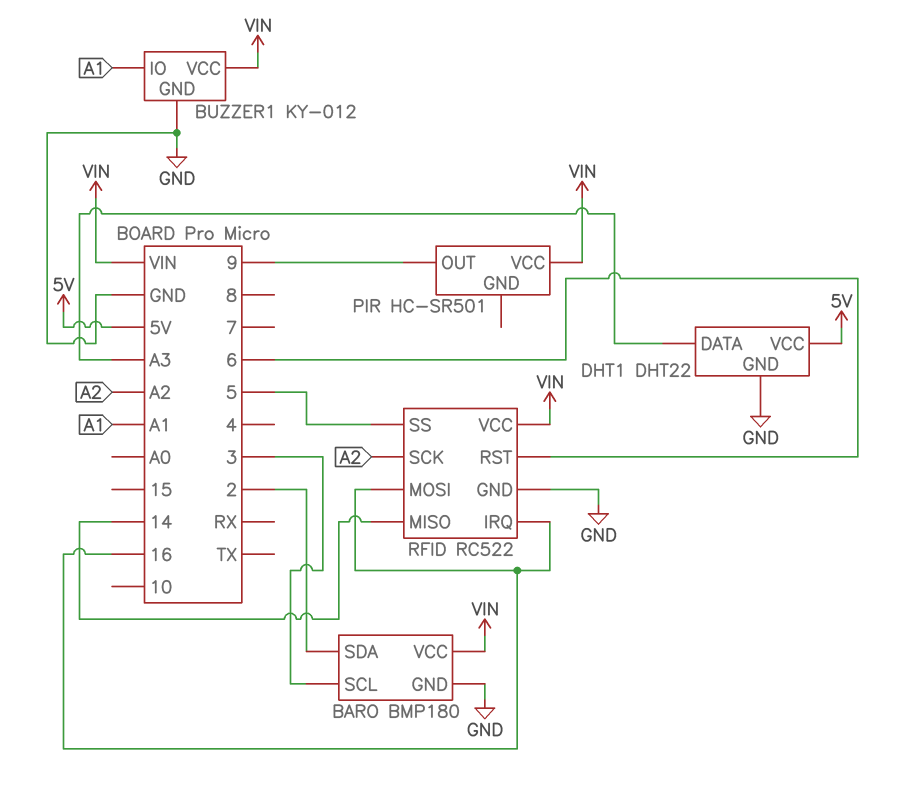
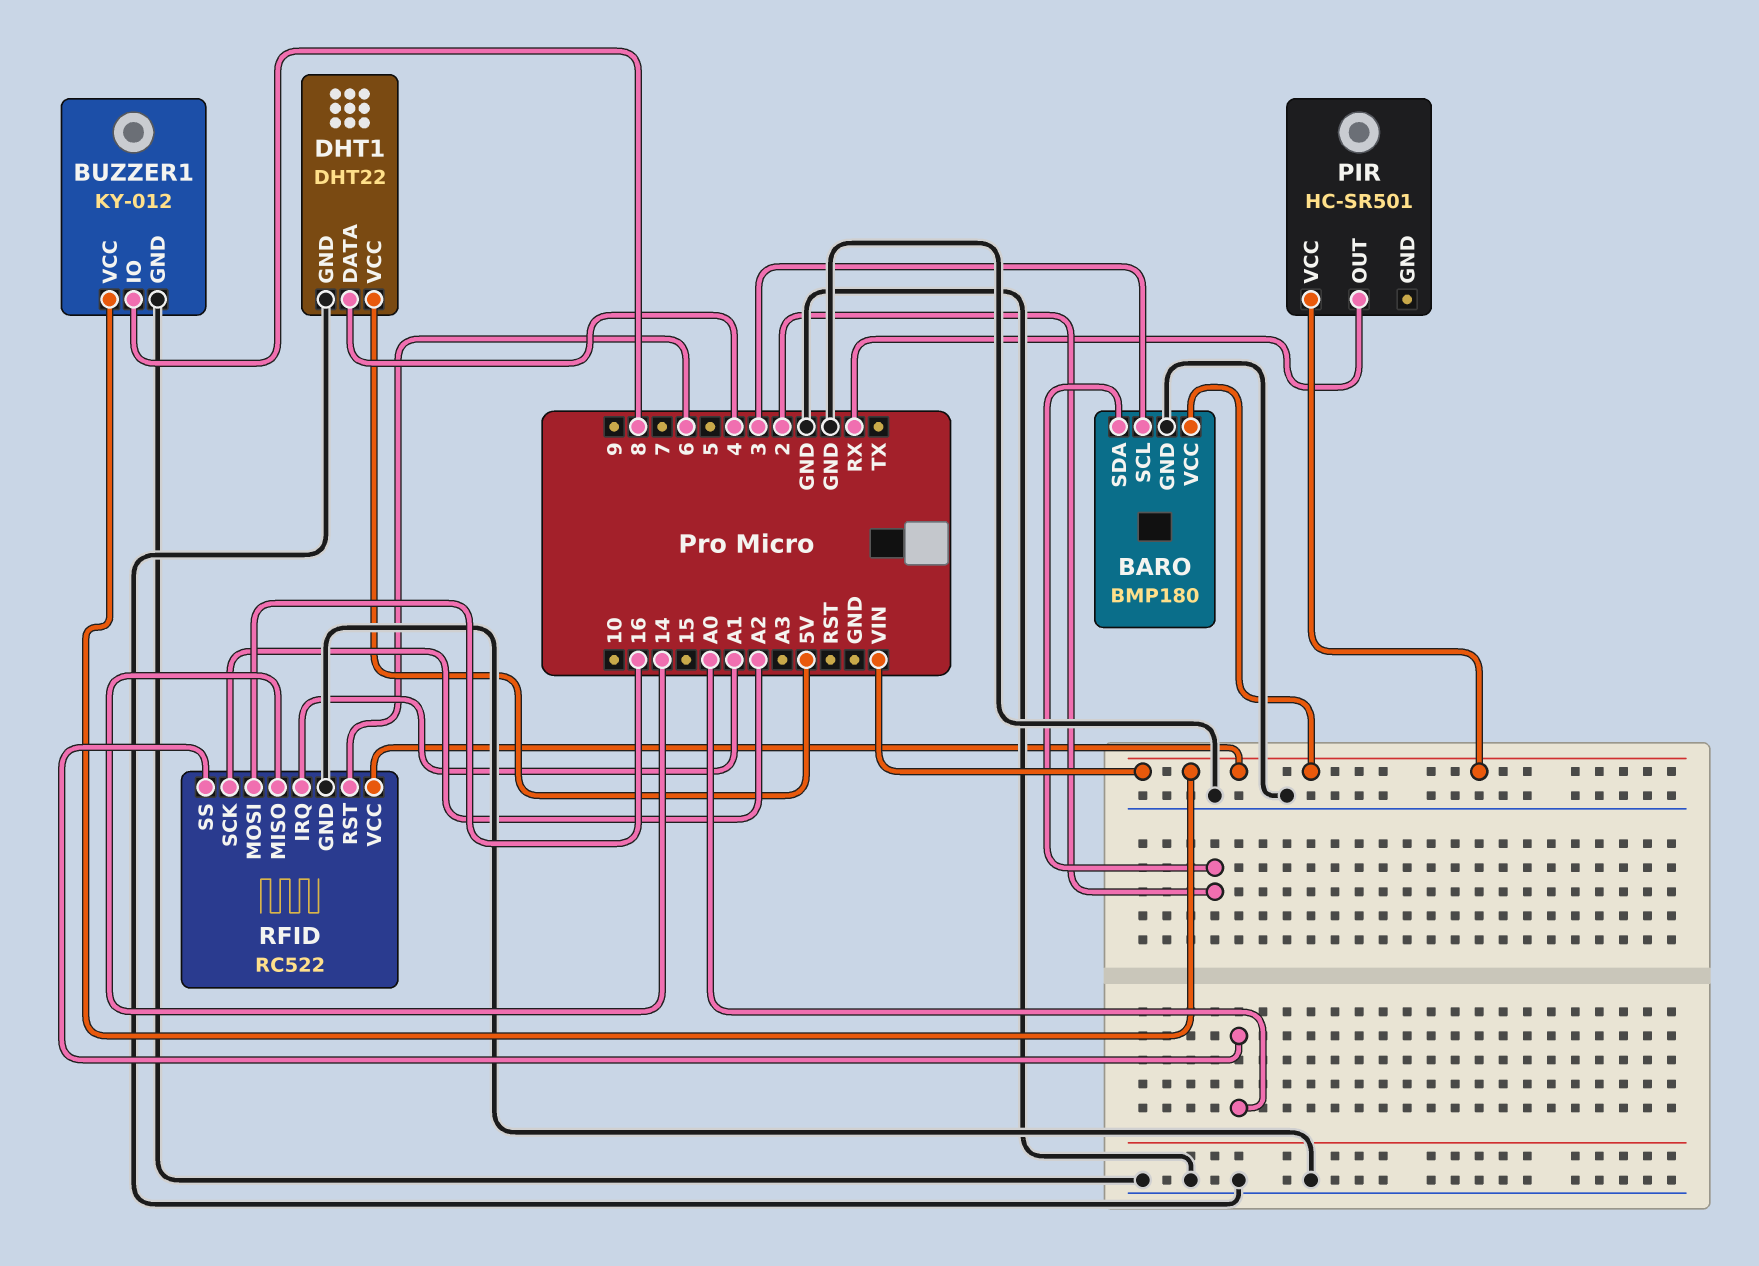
BUZZER1 pin IO: A1 -> 8
DHT1 pin DATA: A3 -> 4
PIR pin OUT: 9 -> RX
RFID pin IRQ: 16 -> A1
RFID pin SS: 5 -> A0

